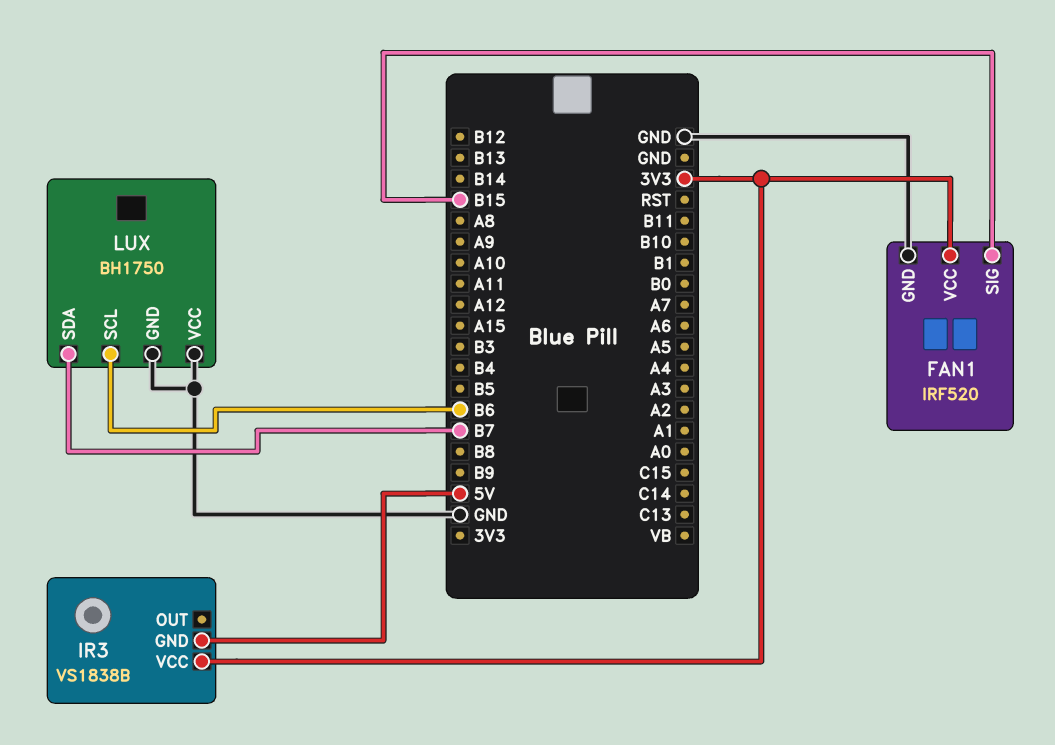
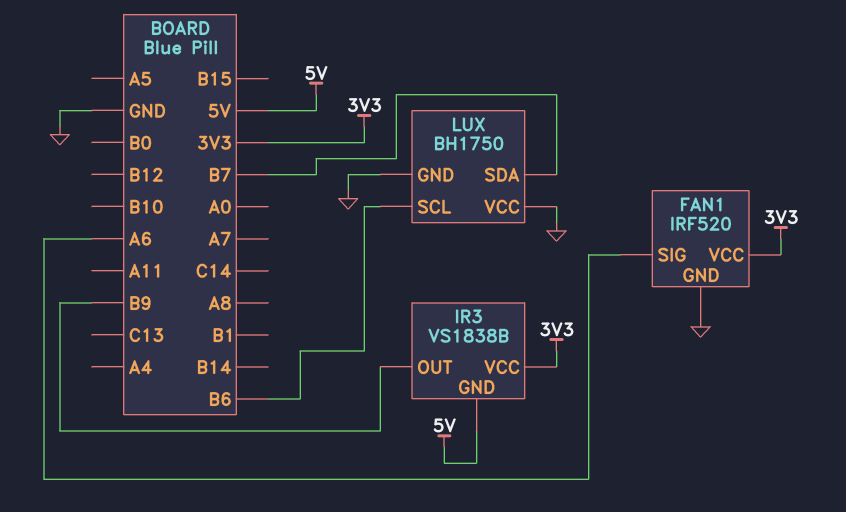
FAN1 pin SIG: B15 -> A6
IR3 pin OUT: none -> B9

